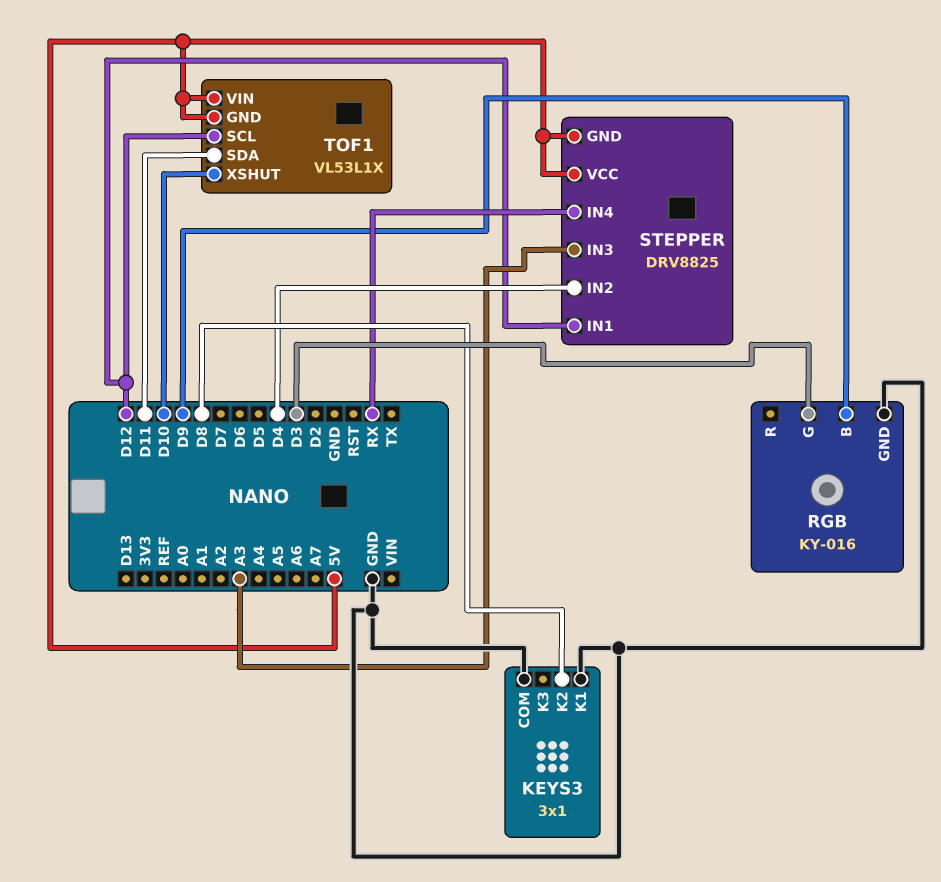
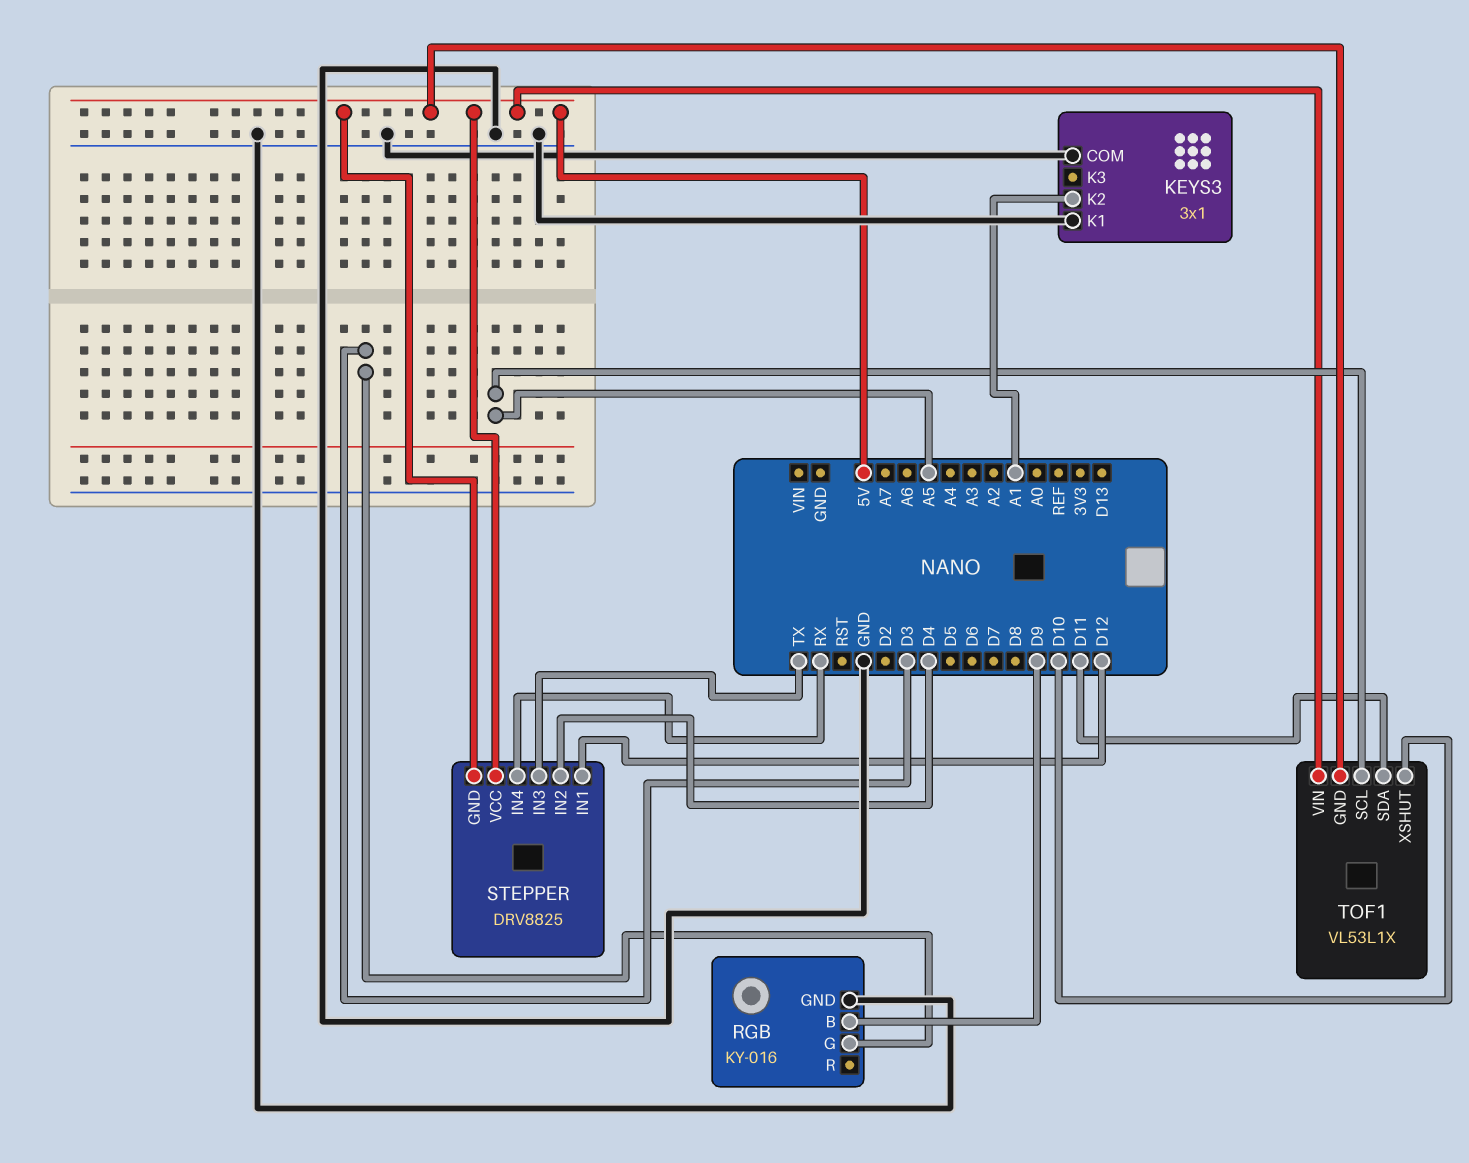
KEYS3 pin K2: D8 -> A1
STEPPER pin IN3: A3 -> TX
TOF1 pin SCL: D12 -> A5

